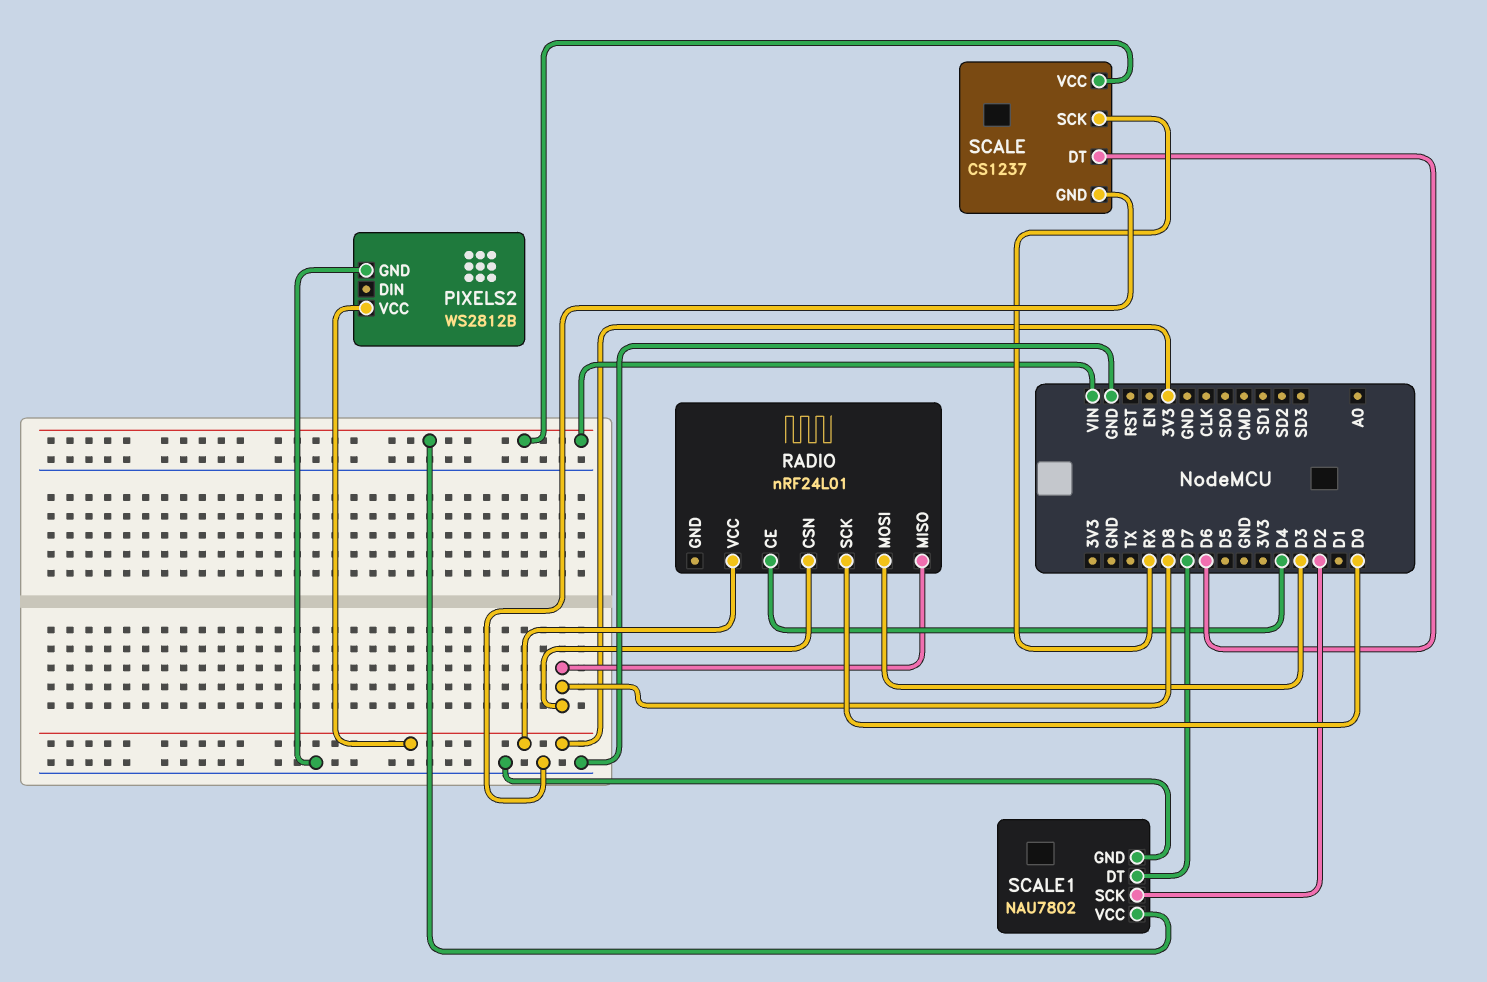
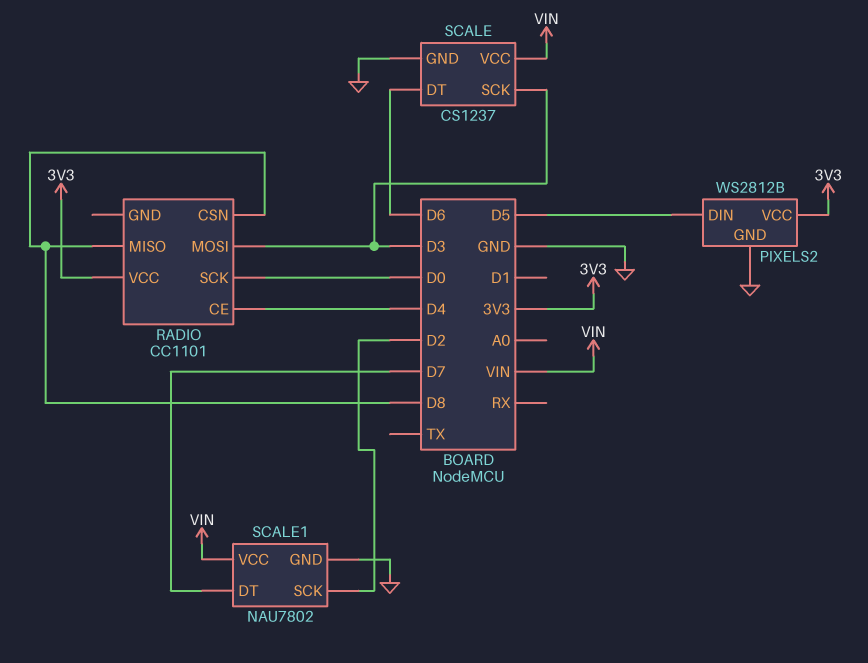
PIXELS2 pin DIN: none -> D5
RADIO: nRF24L01 -> CC1101
SCALE pin SCK: RX -> D3

